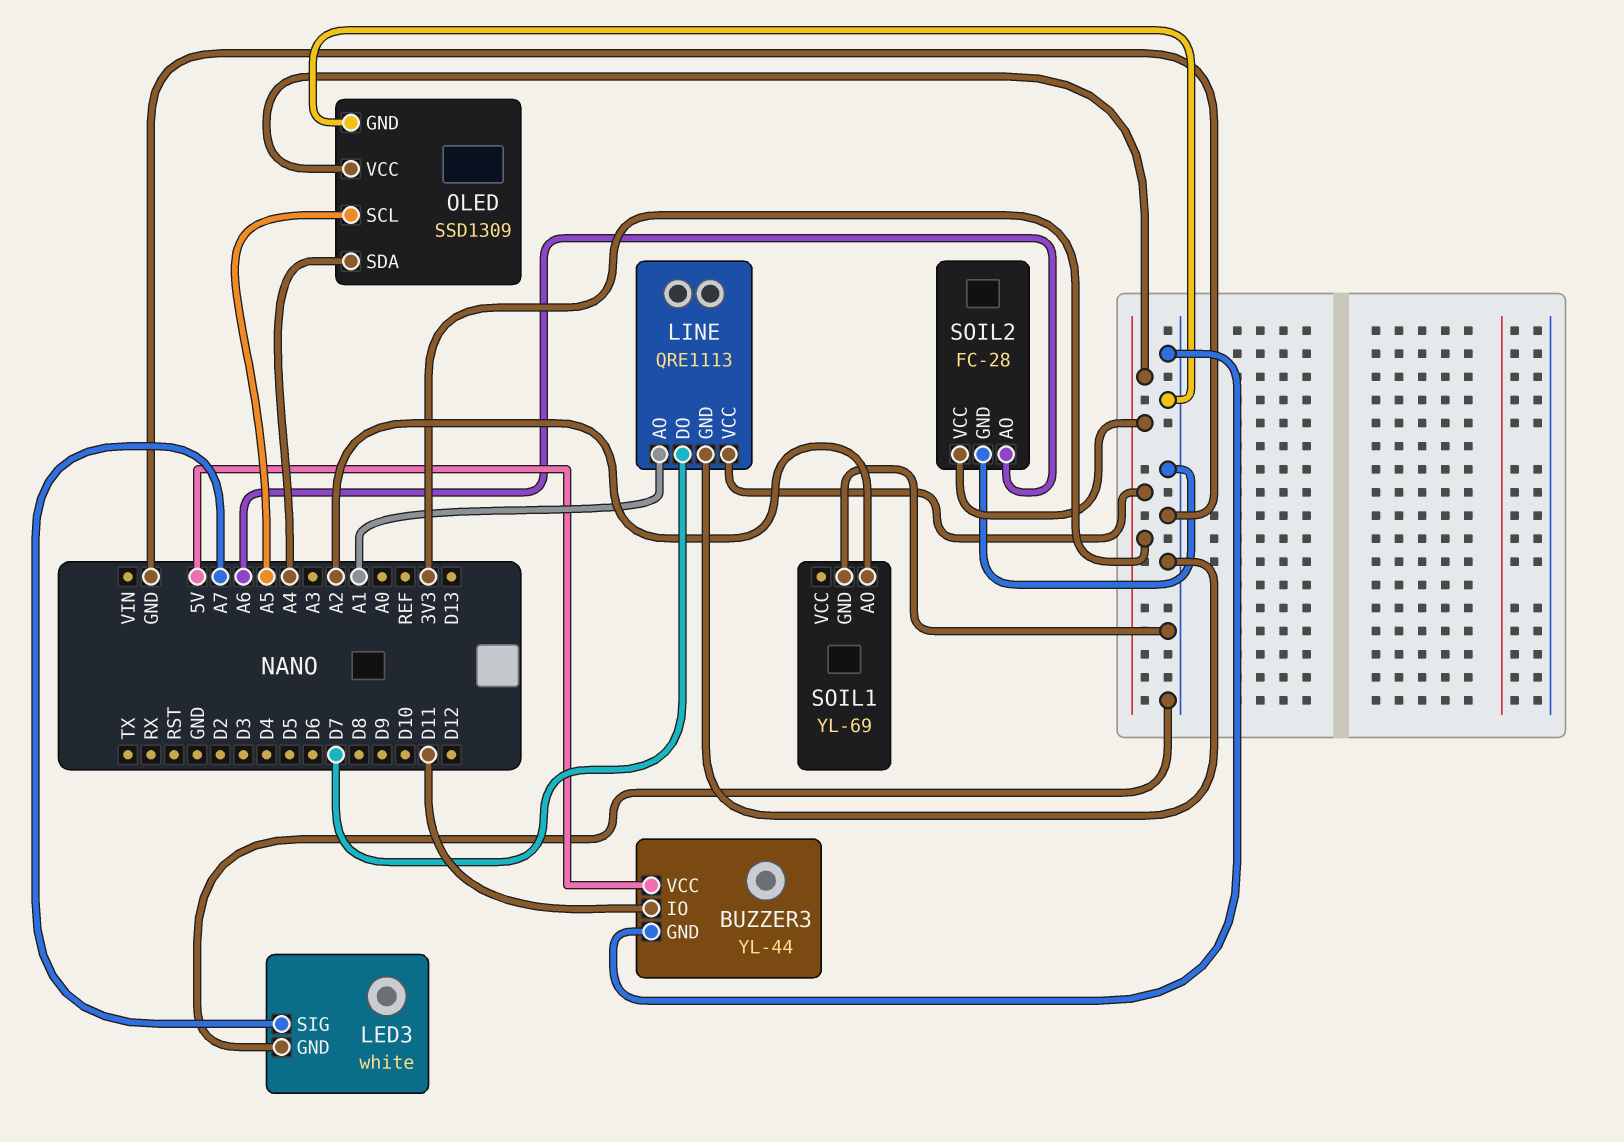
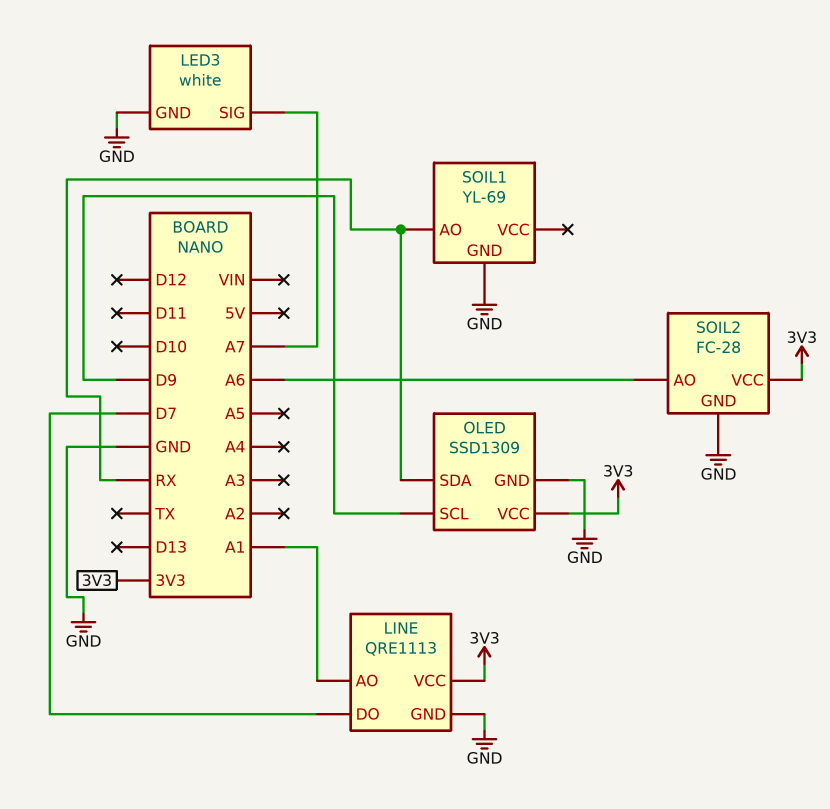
BUZZER3: YL-44 -> none
BUZZER3 pin GND: GND -> none
BUZZER3 pin IO: D11 -> none
BUZZER3 pin VCC: 5V -> none
OLED pin SCL: A5 -> D9
OLED pin SDA: A4 -> RX
SOIL1 pin AO: A2 -> RX

